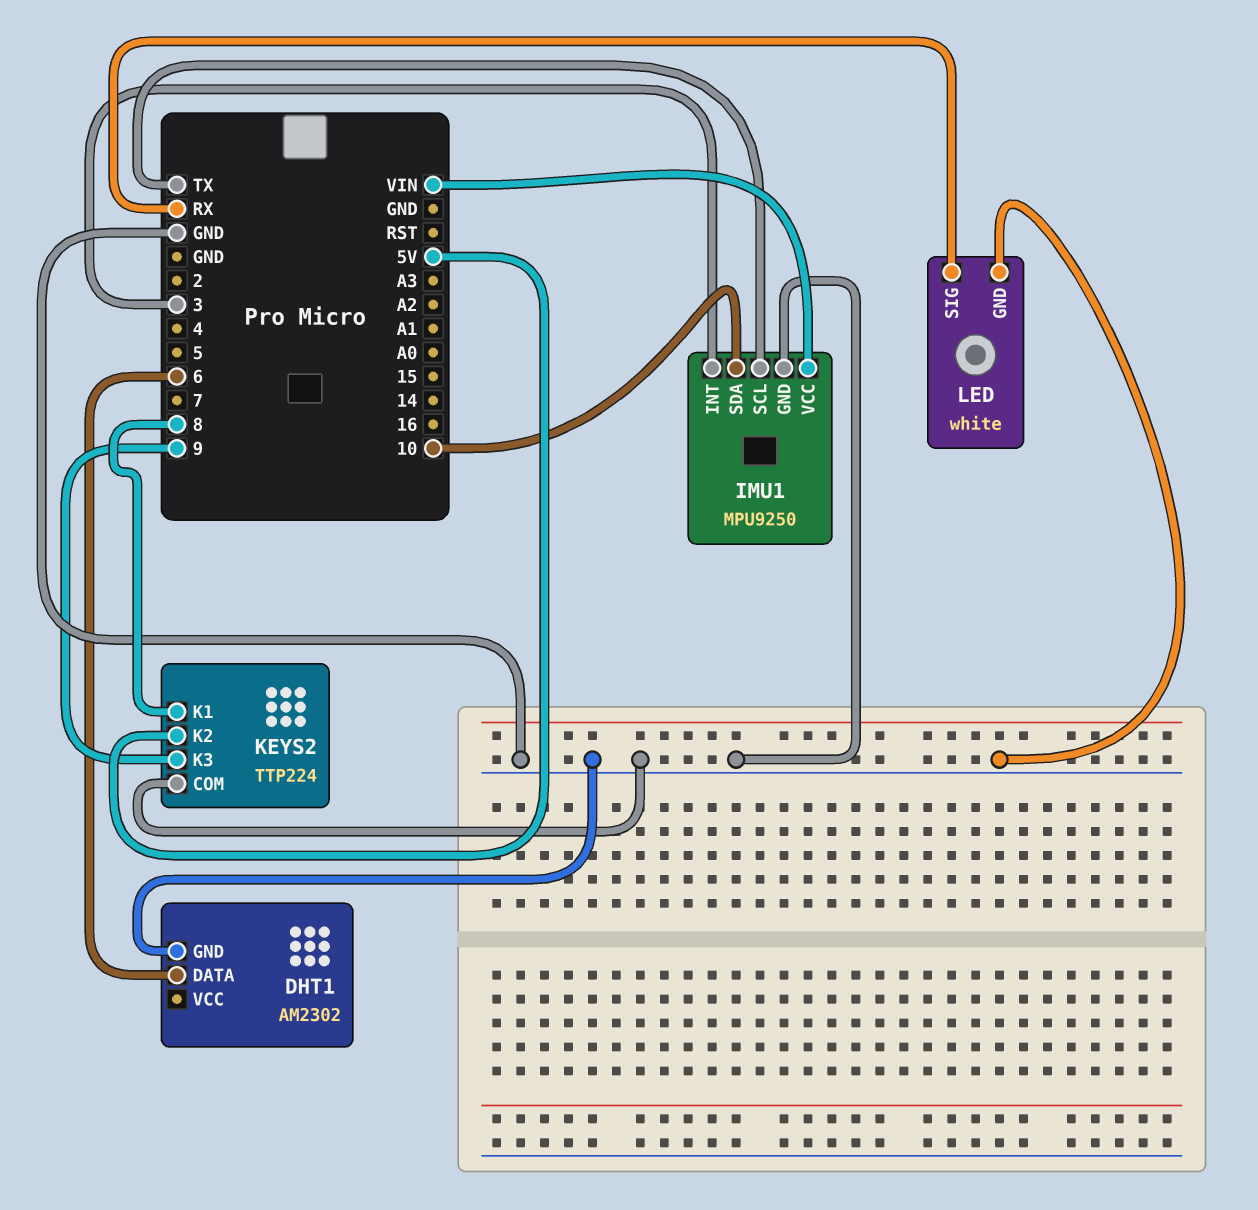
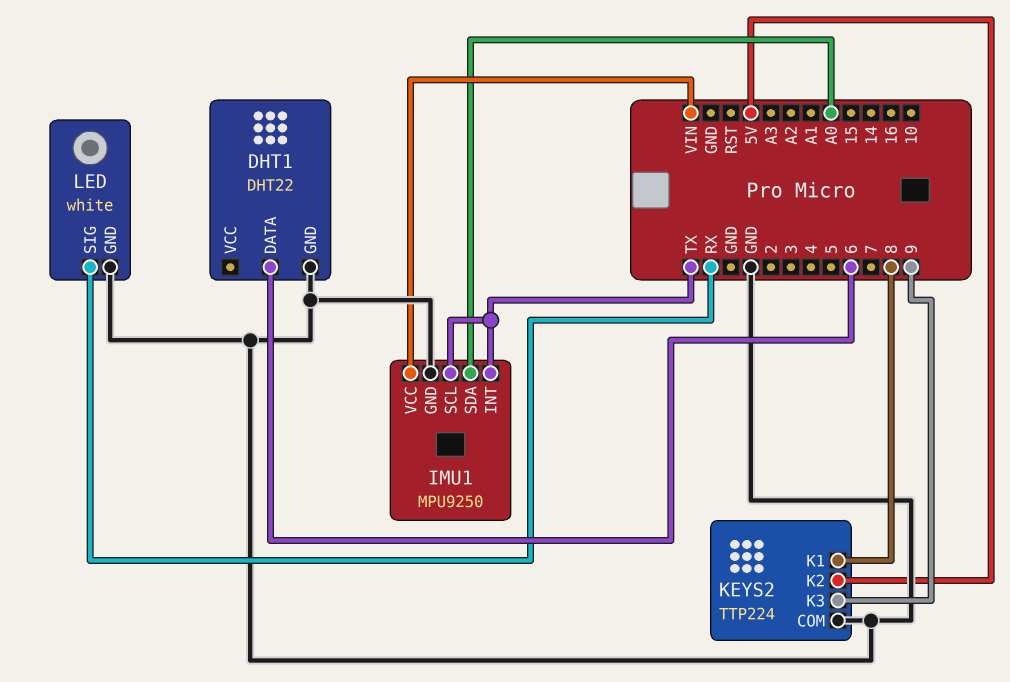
DHT1: AM2302 -> DHT22
IMU1 pin INT: 3 -> TX
IMU1 pin SDA: 10 -> A0

